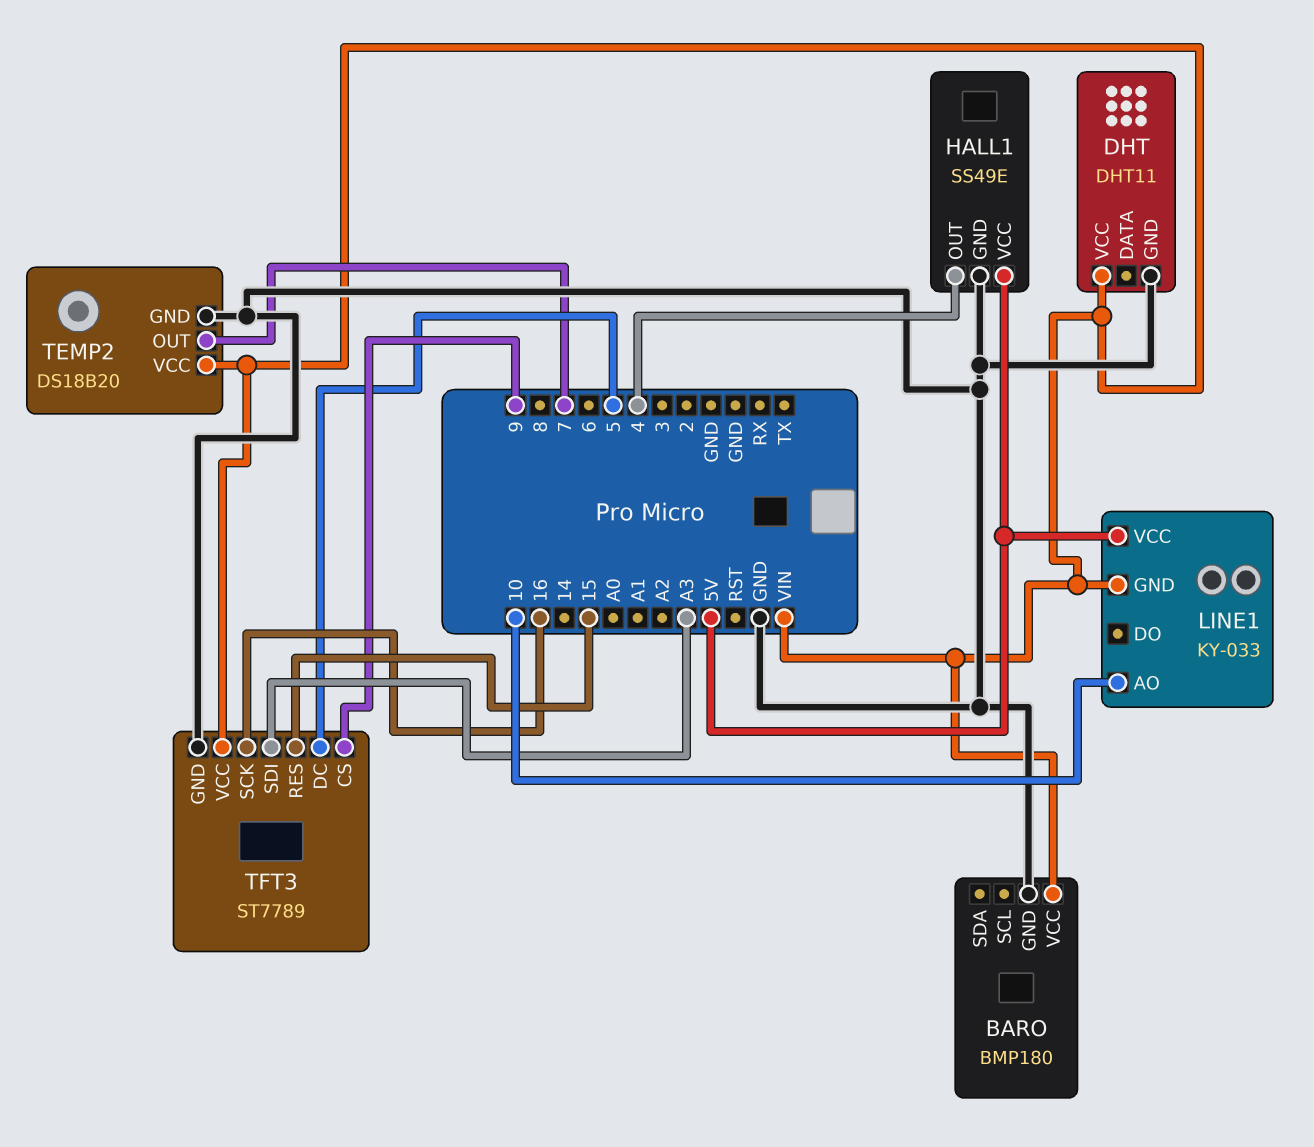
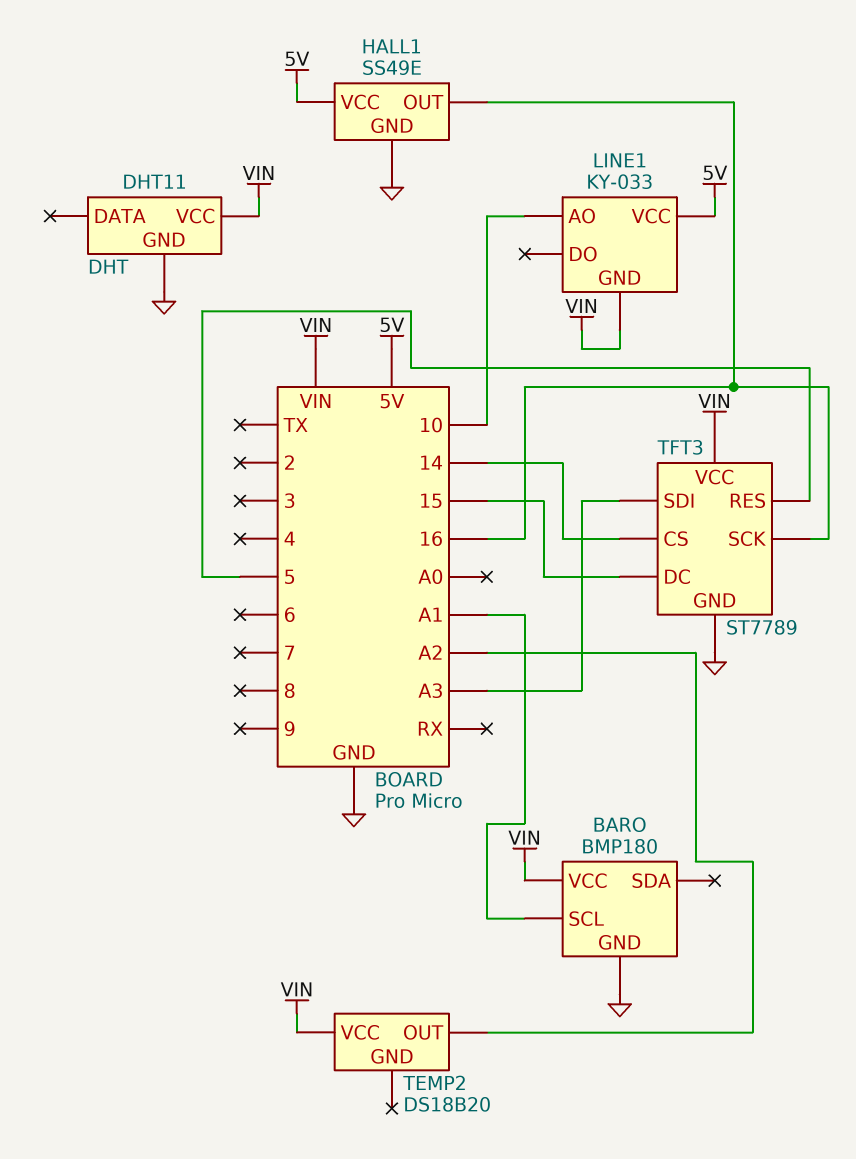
BARO pin SCL: none -> A1
HALL1 pin OUT: 4 -> 16
TEMP2 pin GND: GND -> none
TEMP2 pin OUT: 7 -> A2
TFT3 pin CS: 9 -> 14
TFT3 pin DC: 5 -> 15
TFT3 pin RES: 15 -> 5

